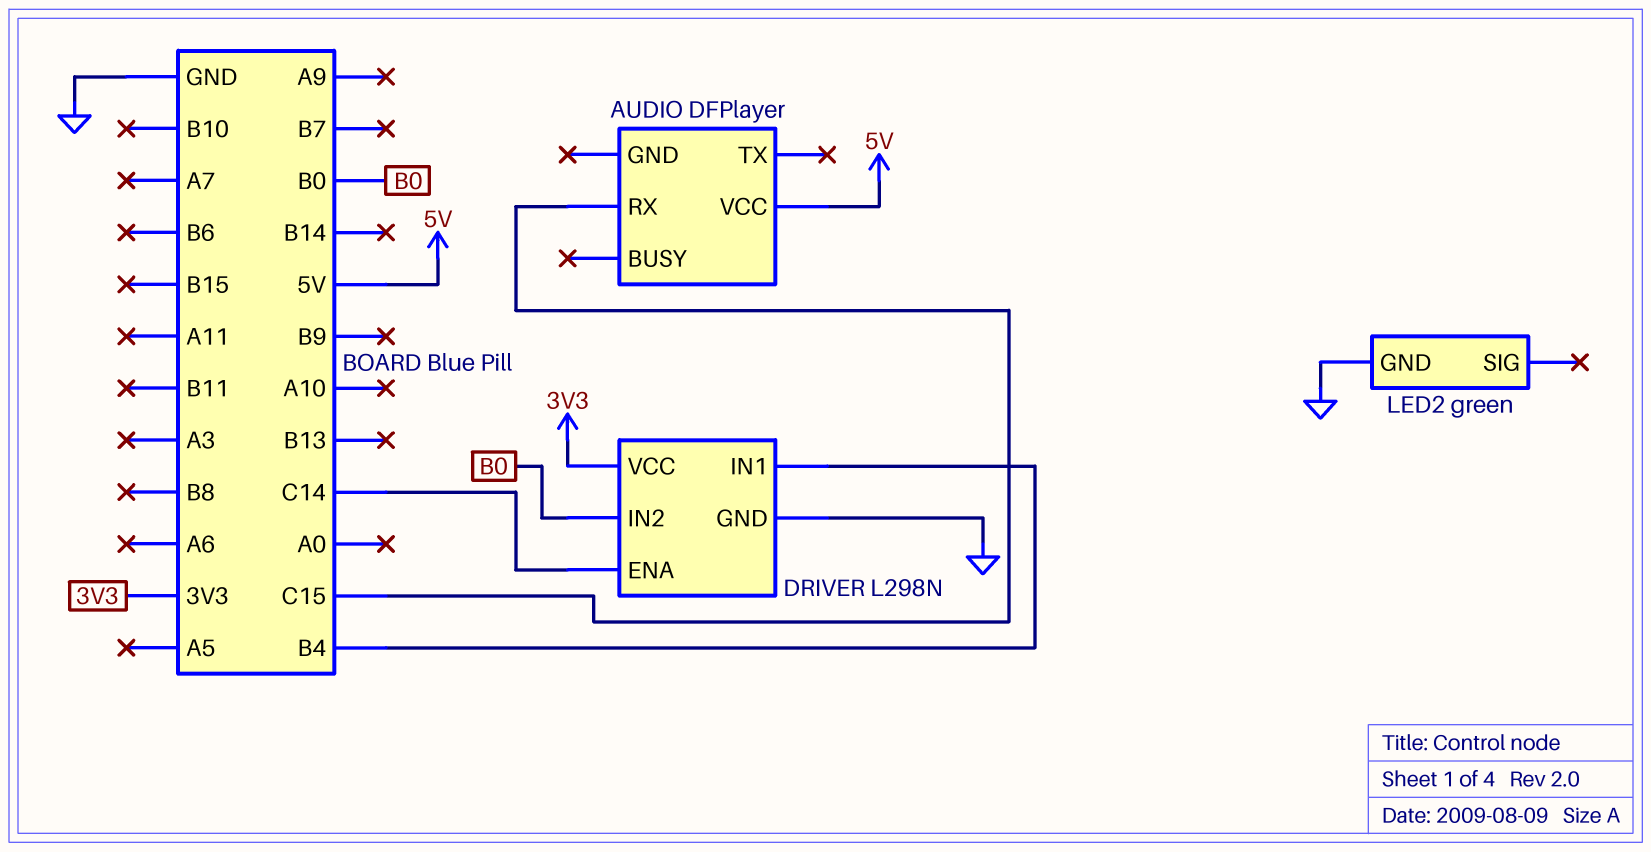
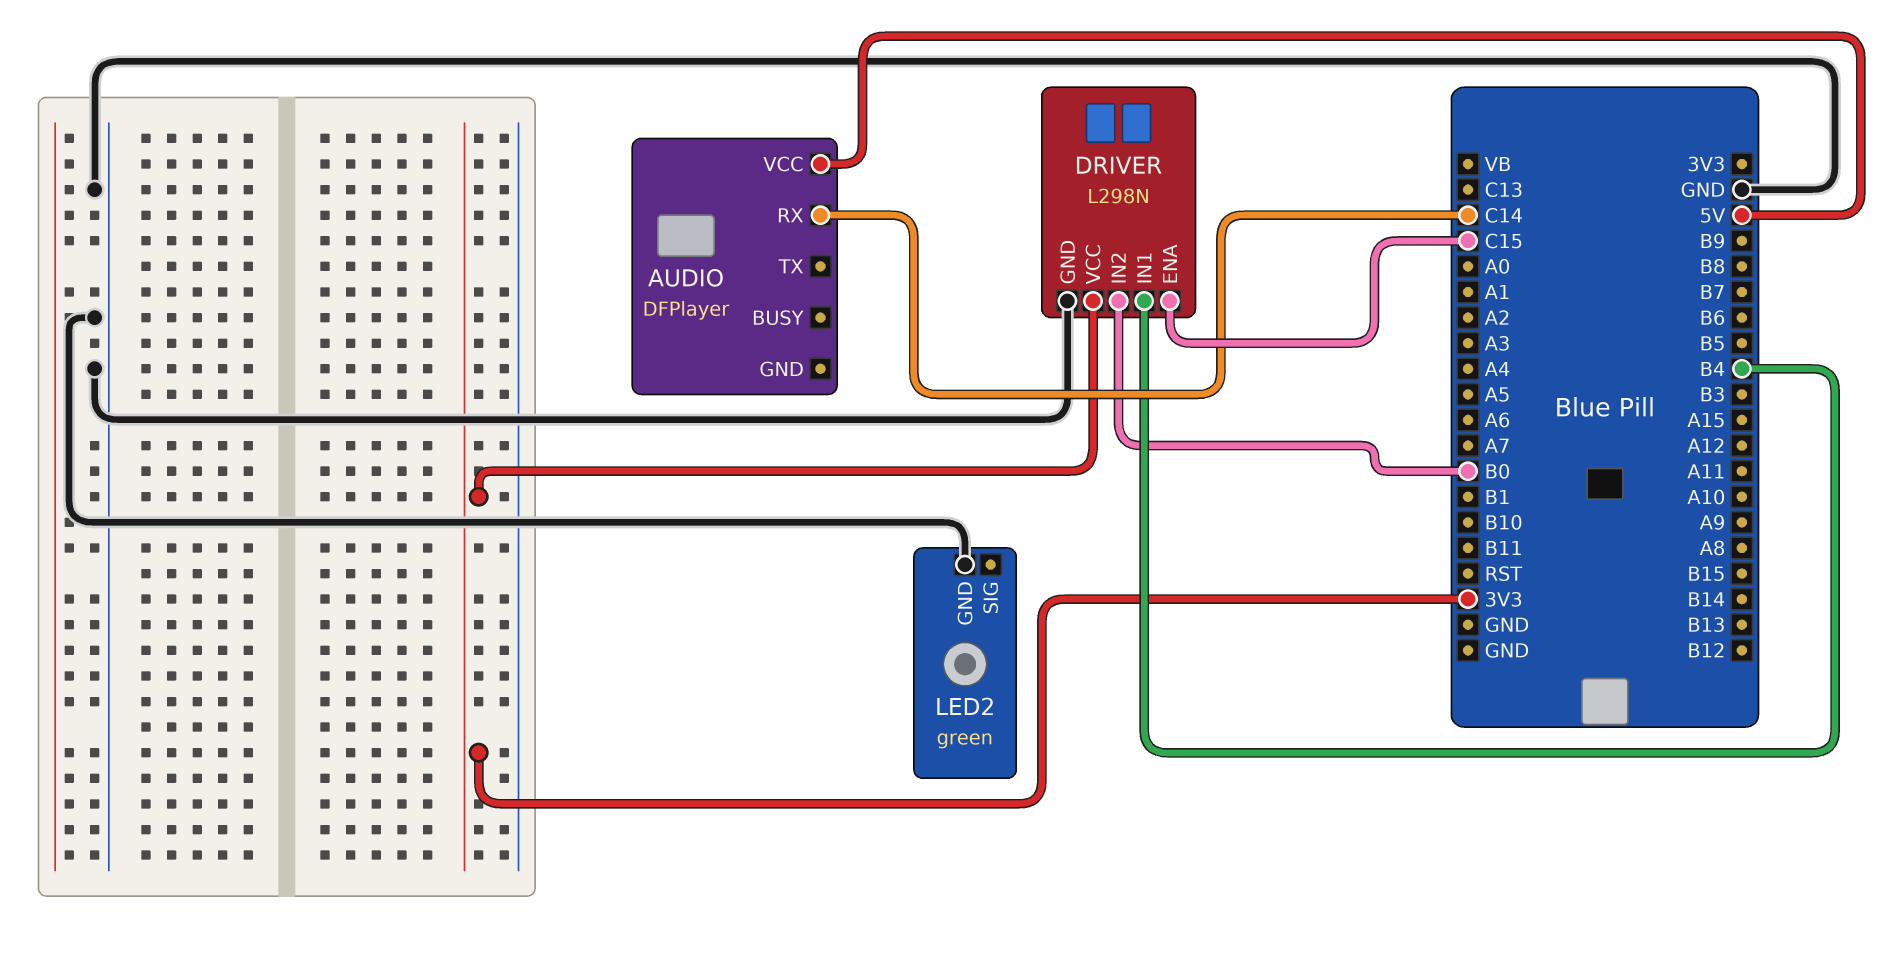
AUDIO pin RX: C15 -> C14
DRIVER pin ENA: C14 -> C15

